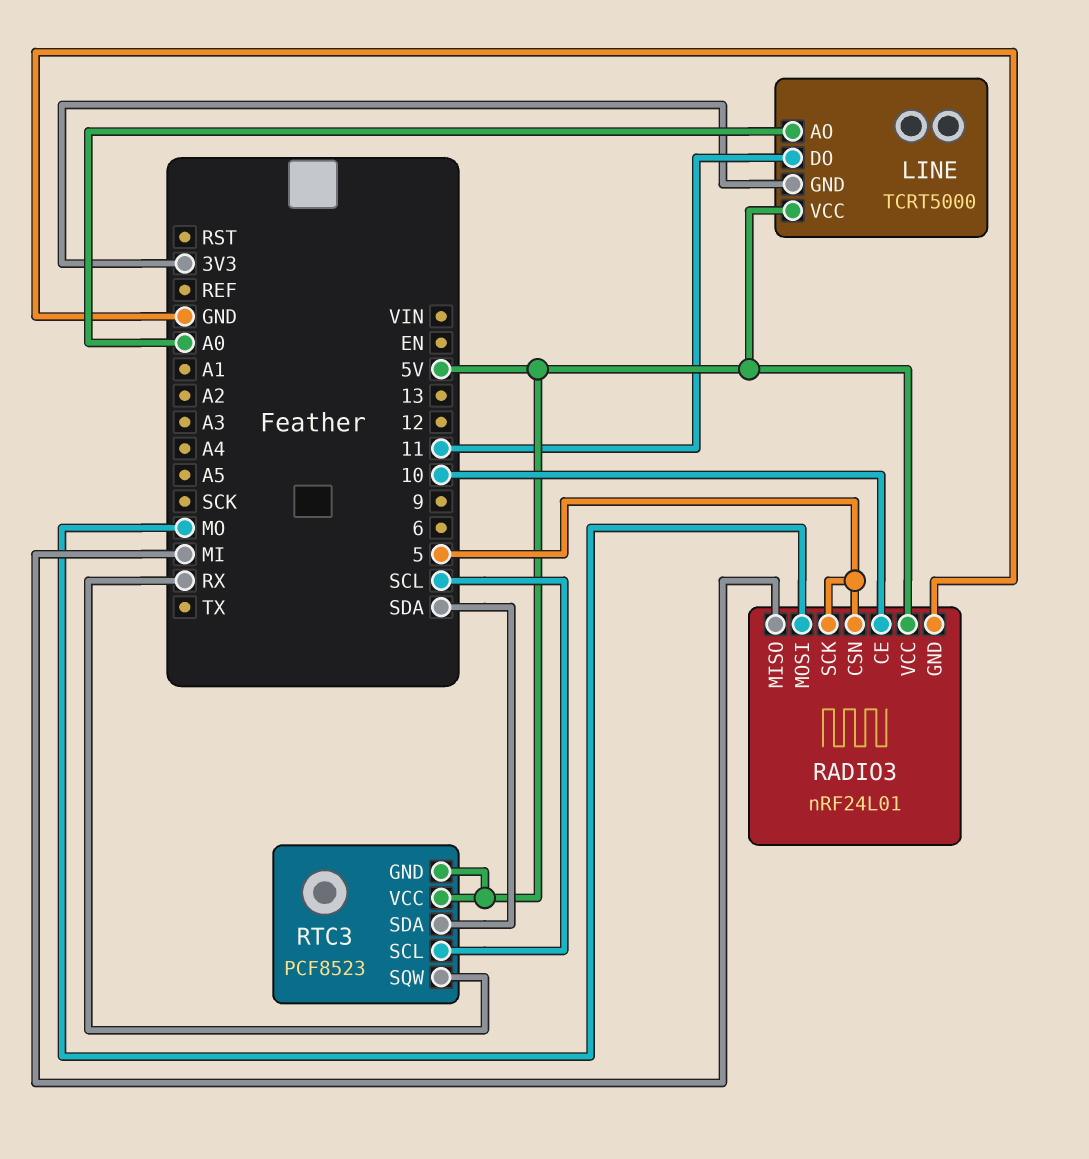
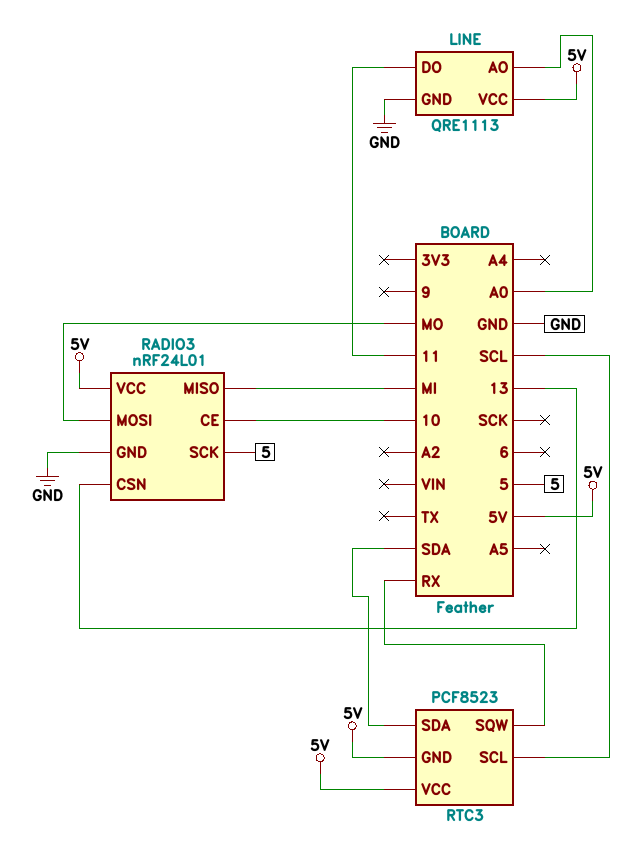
LINE: TCRT5000 -> QRE1113
LINE pin GND: 3V3 -> GND
RADIO3 pin CSN: 5 -> 13

